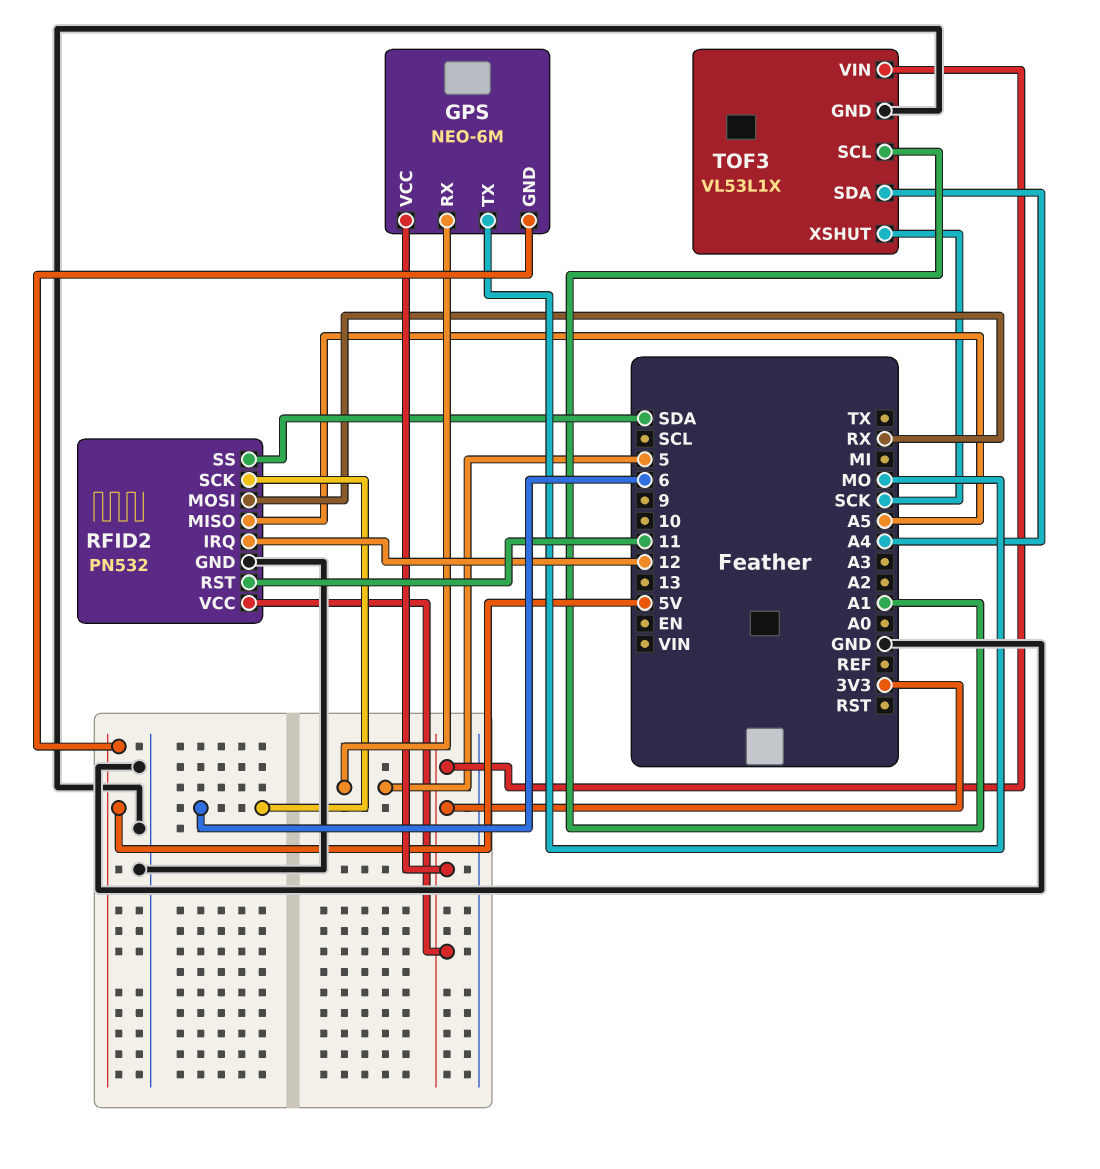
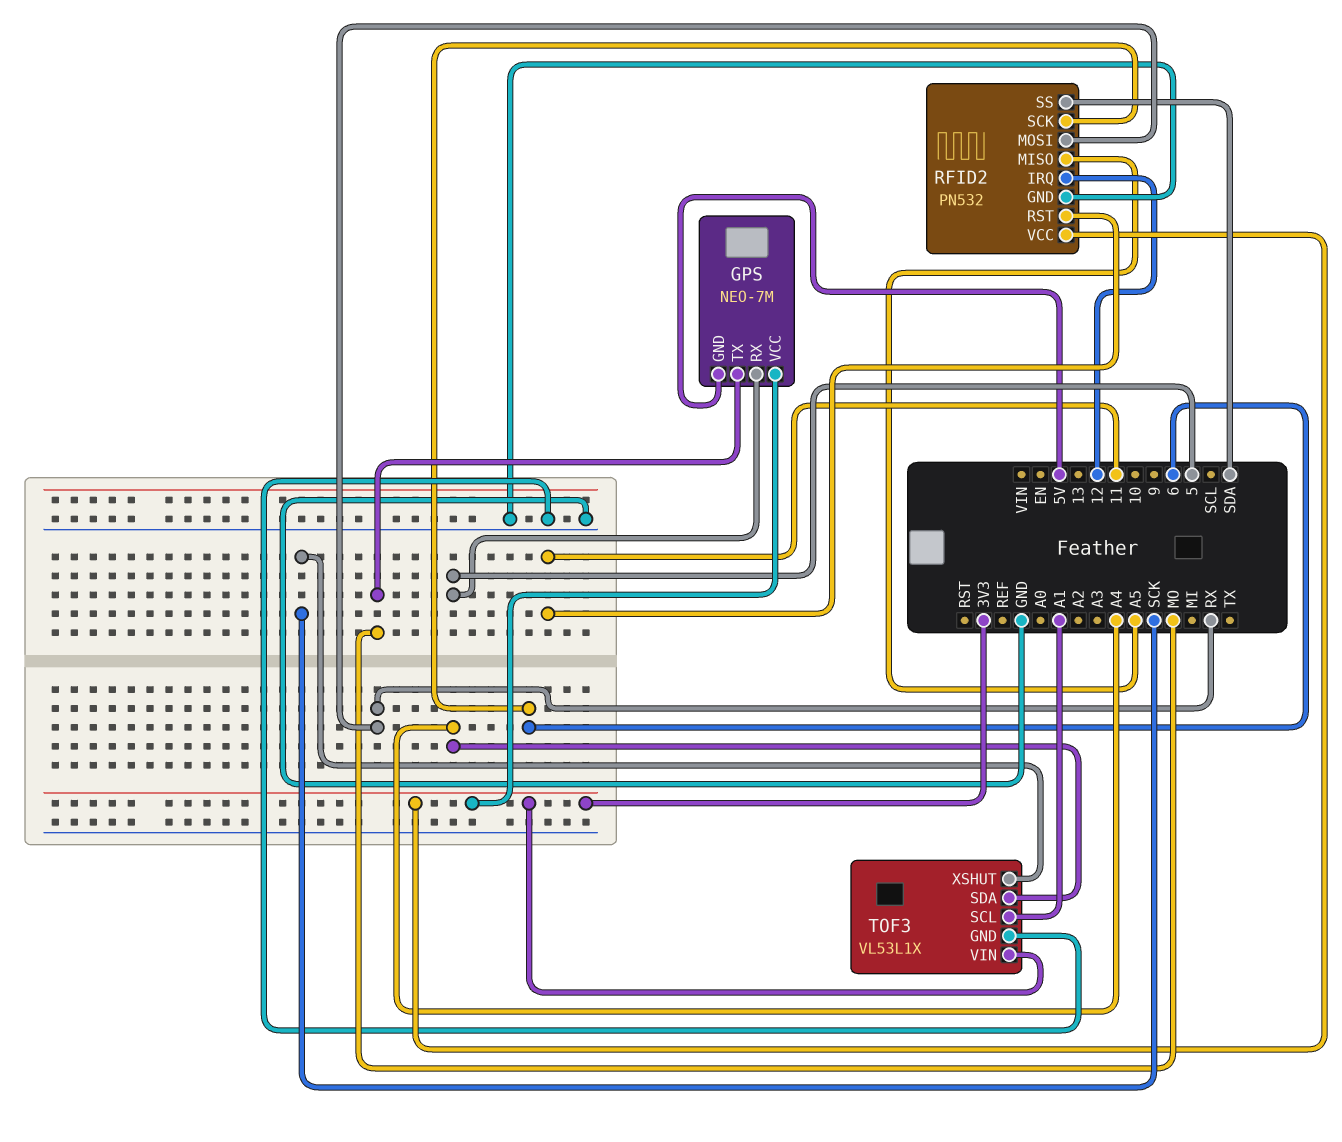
GPS: NEO-6M -> NEO-7M

